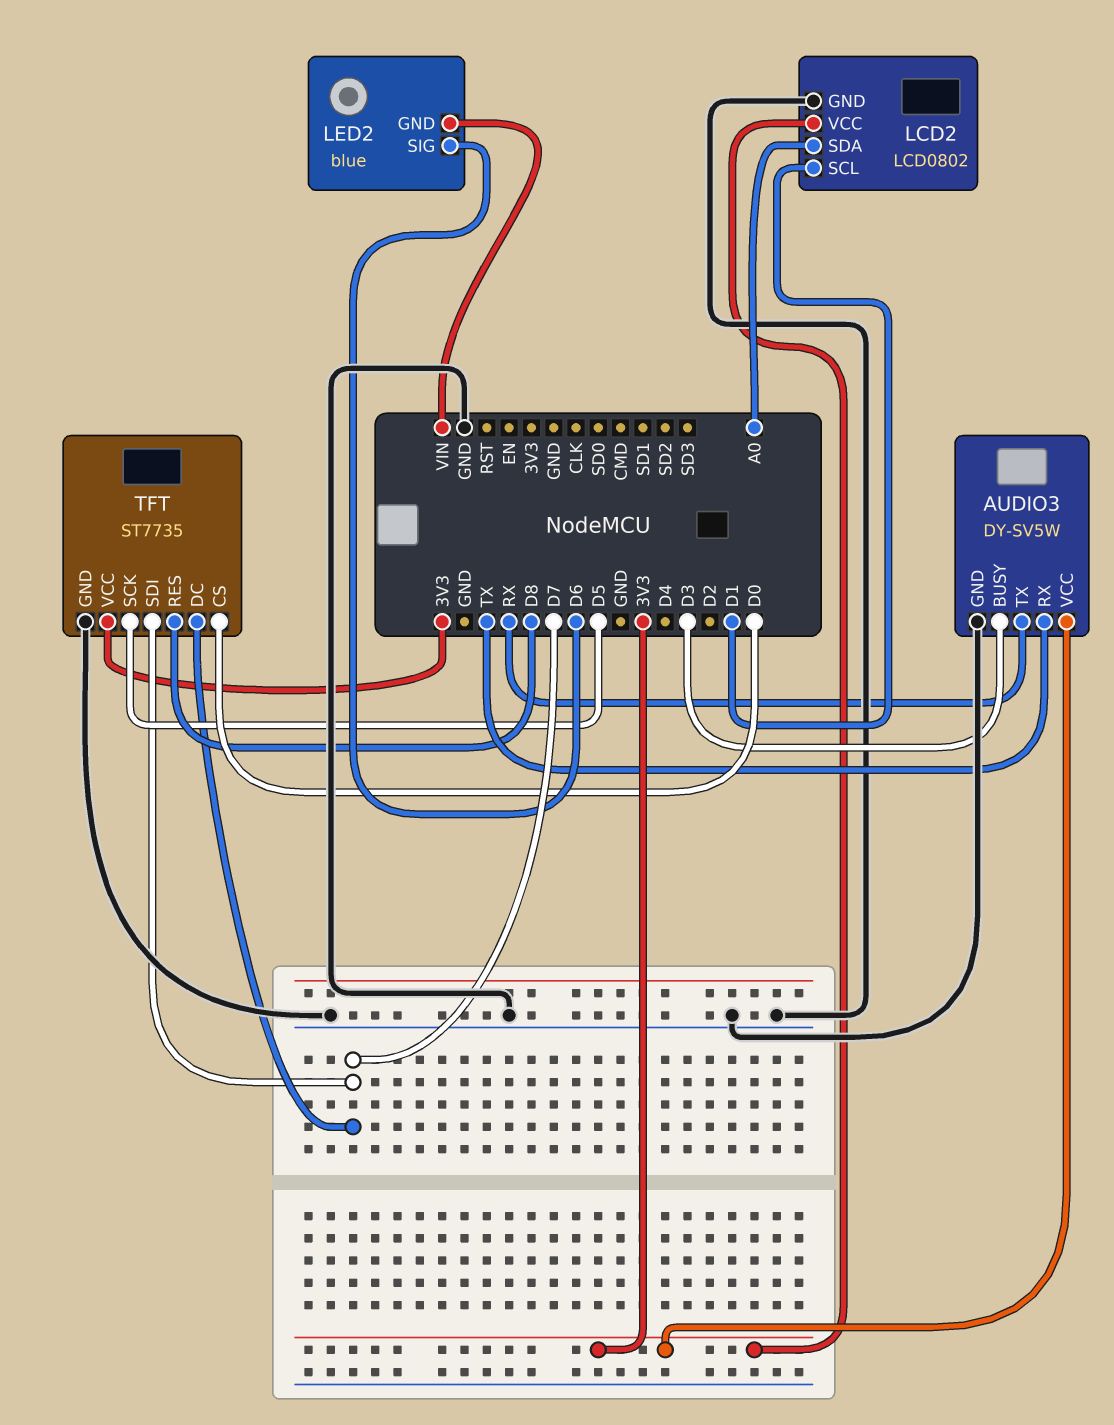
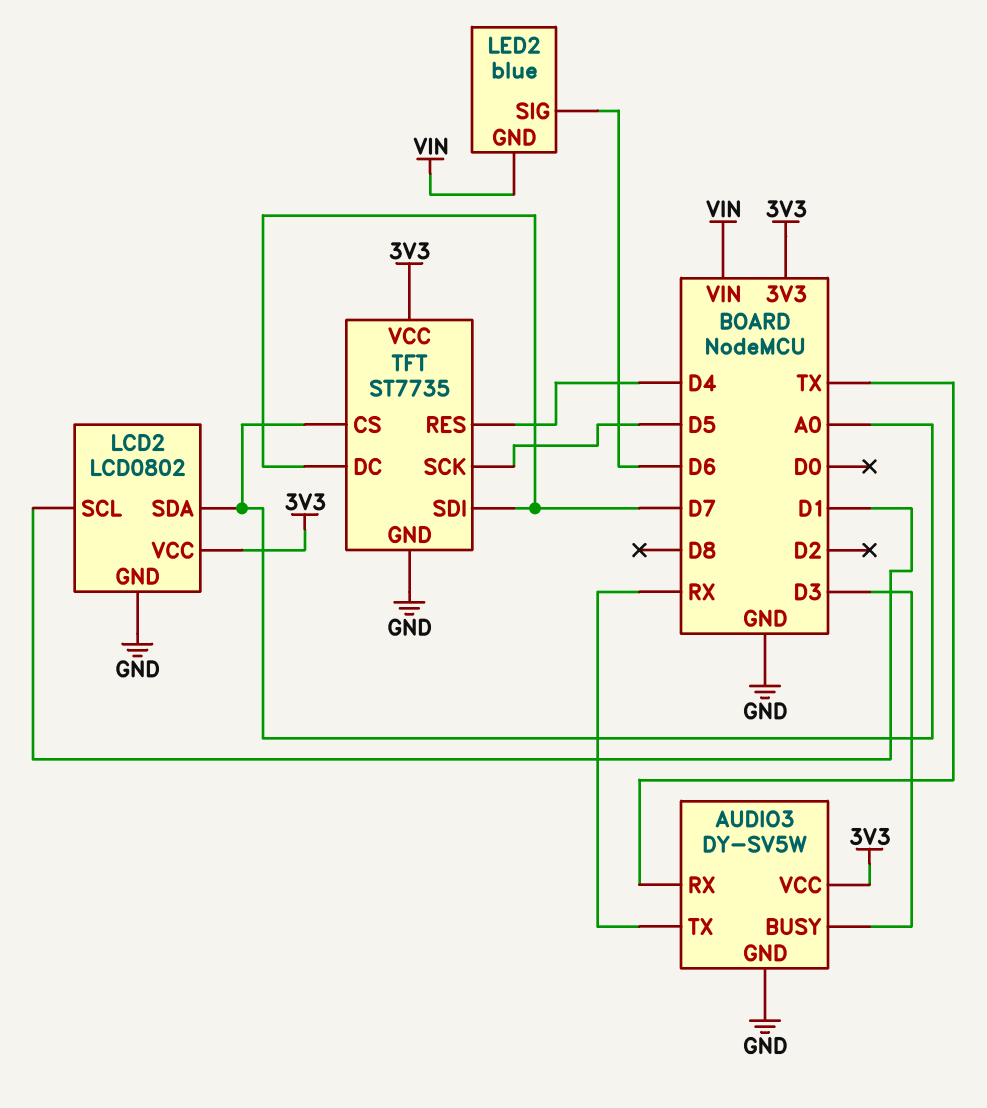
TFT pin CS: D0 -> A0
TFT pin RES: D8 -> D4

